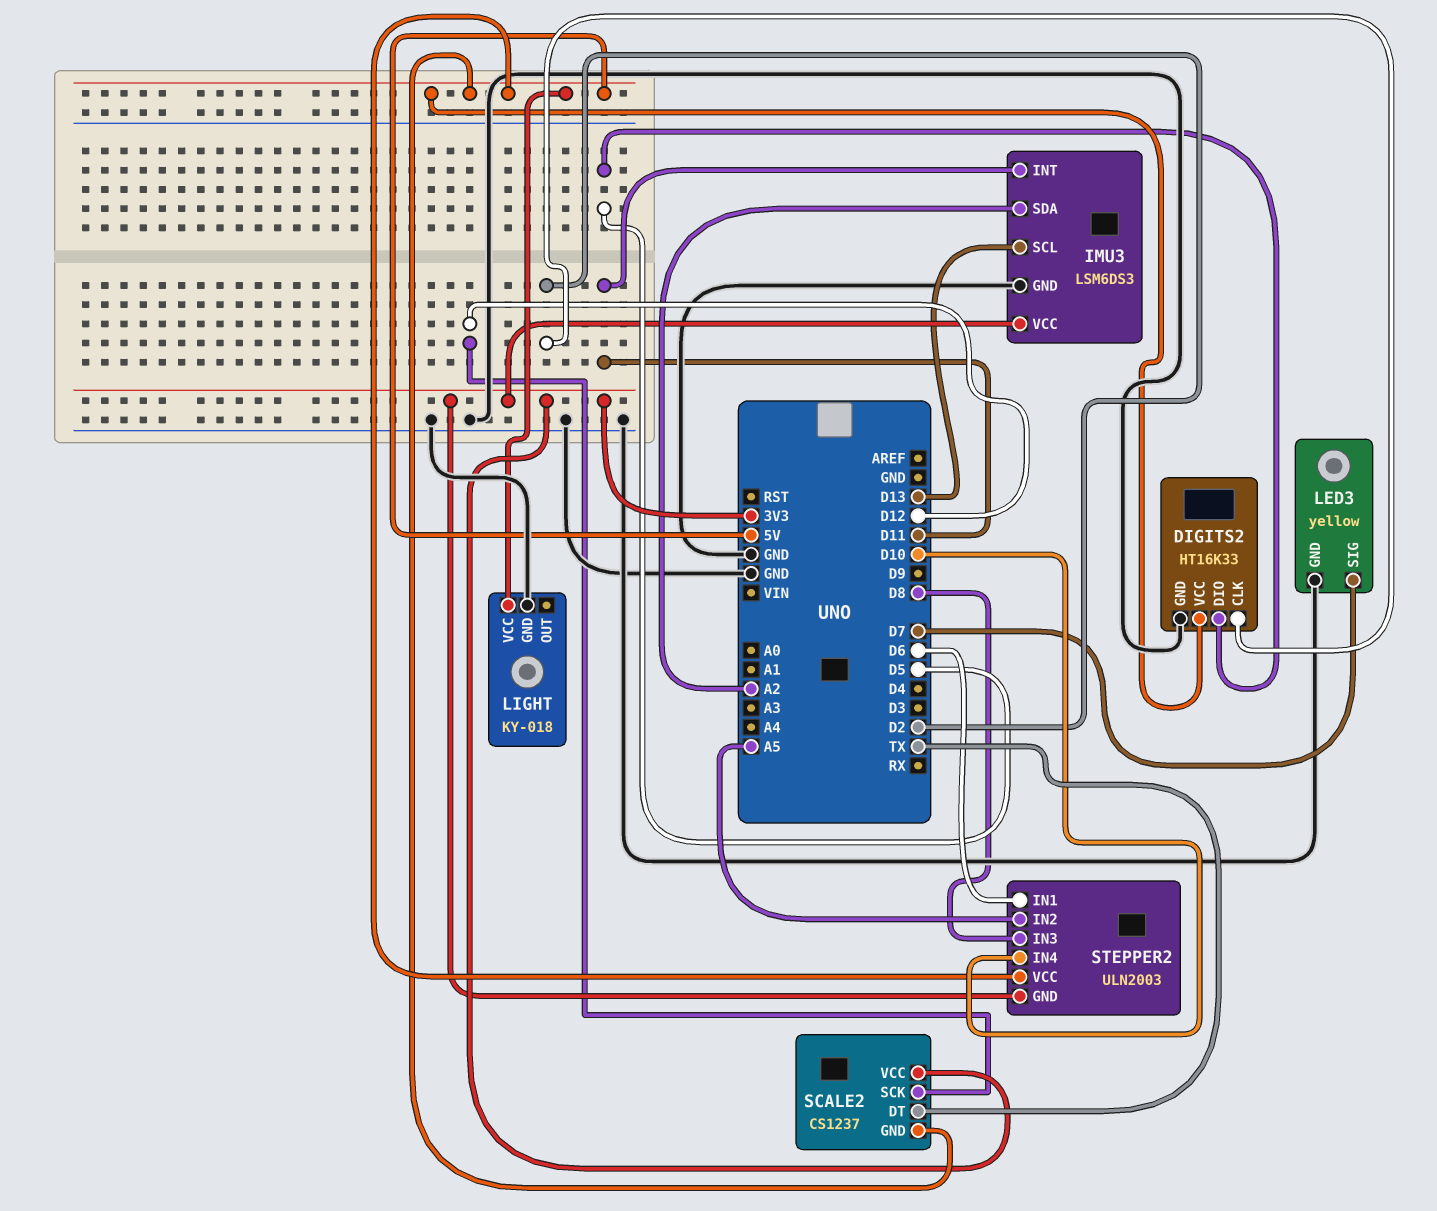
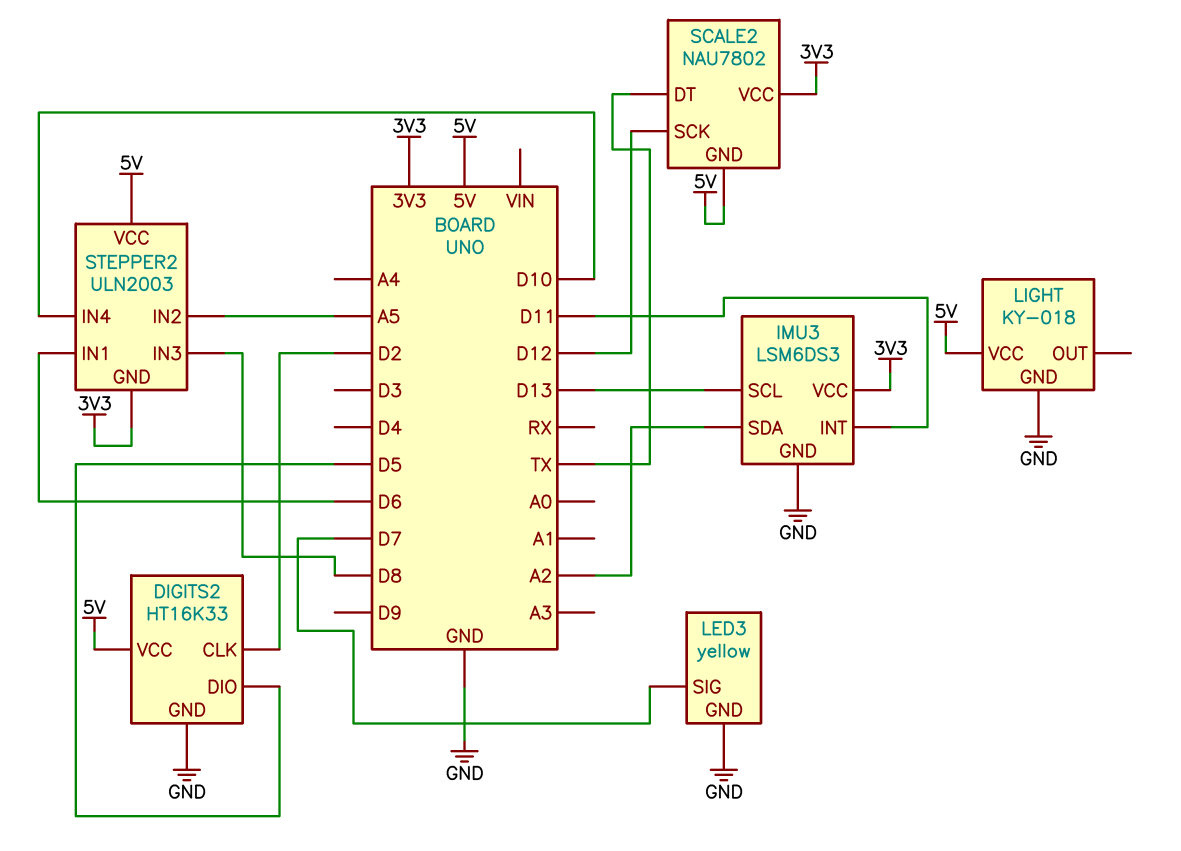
SCALE2: CS1237 -> NAU7802

